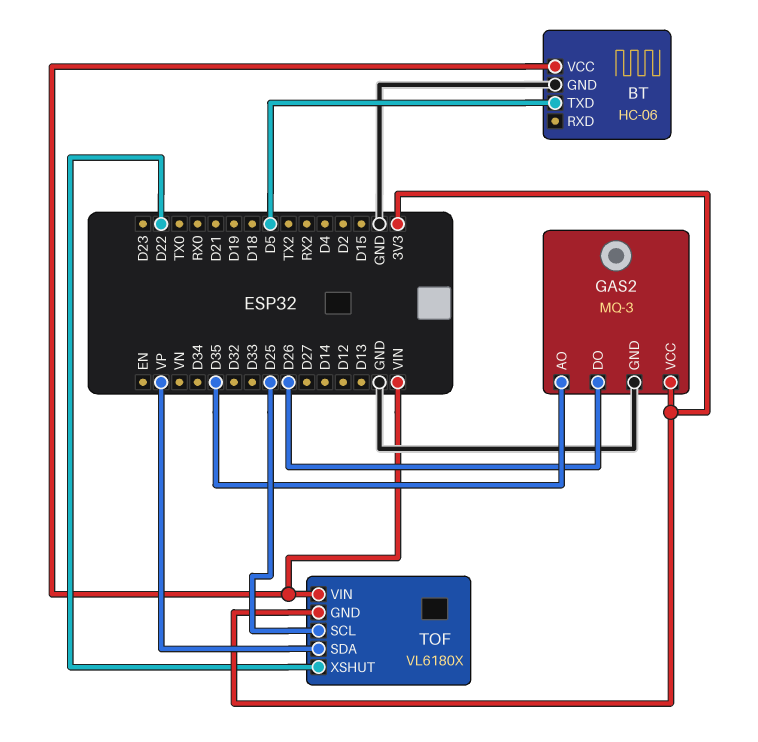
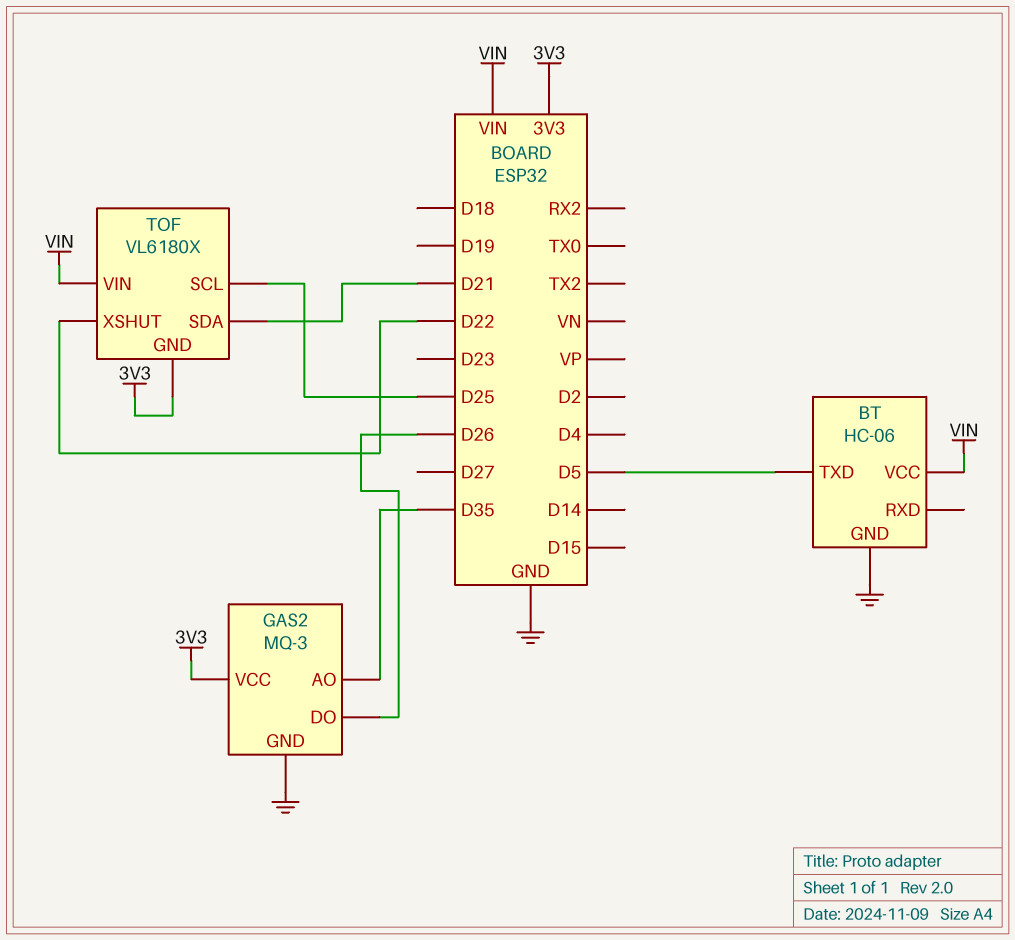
TOF pin SDA: VP -> D21

